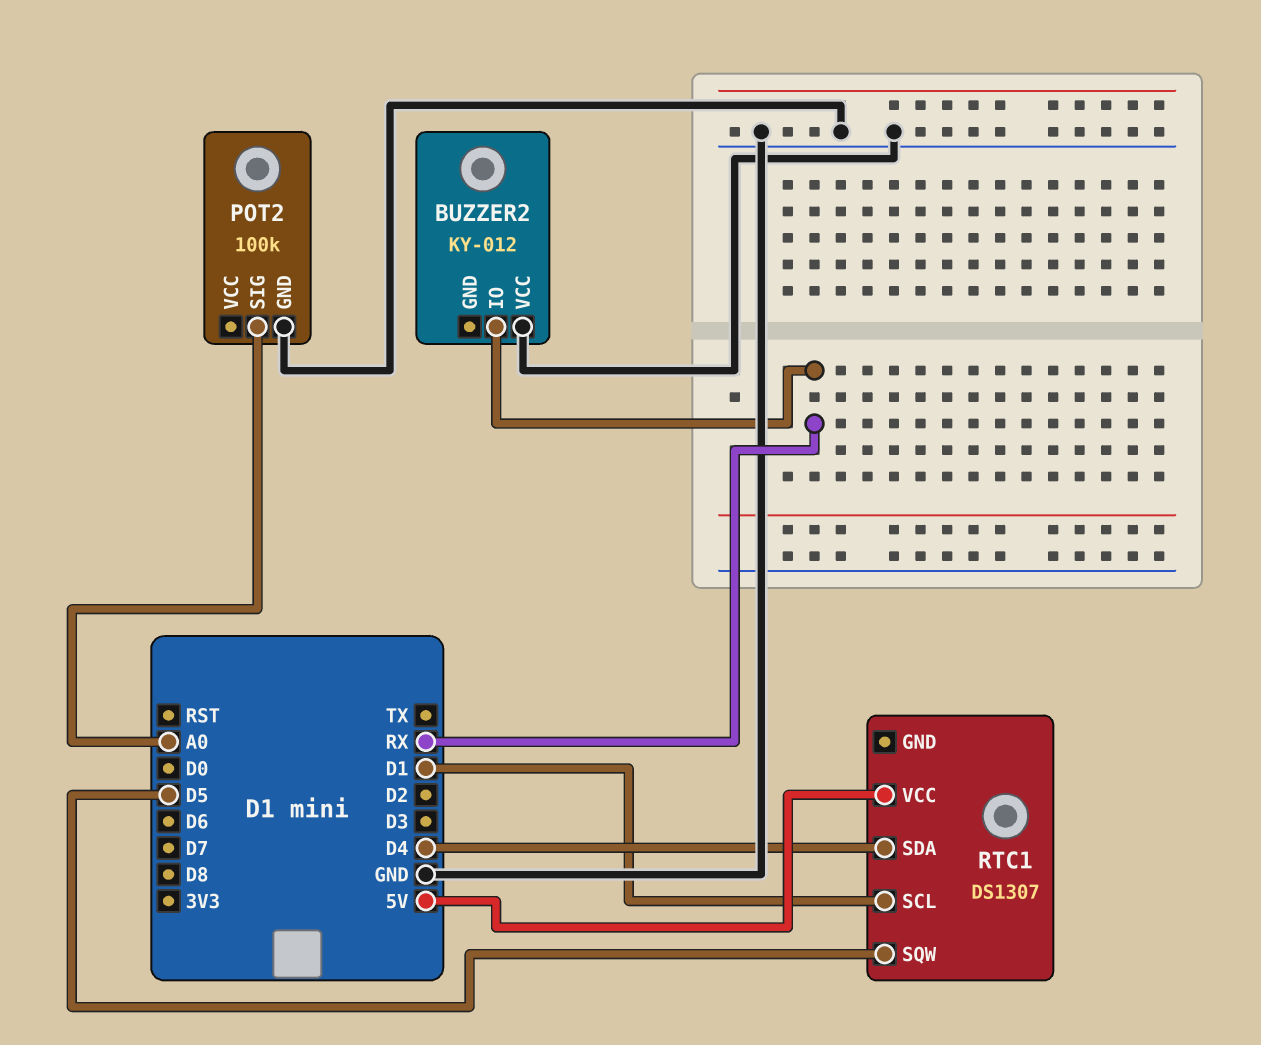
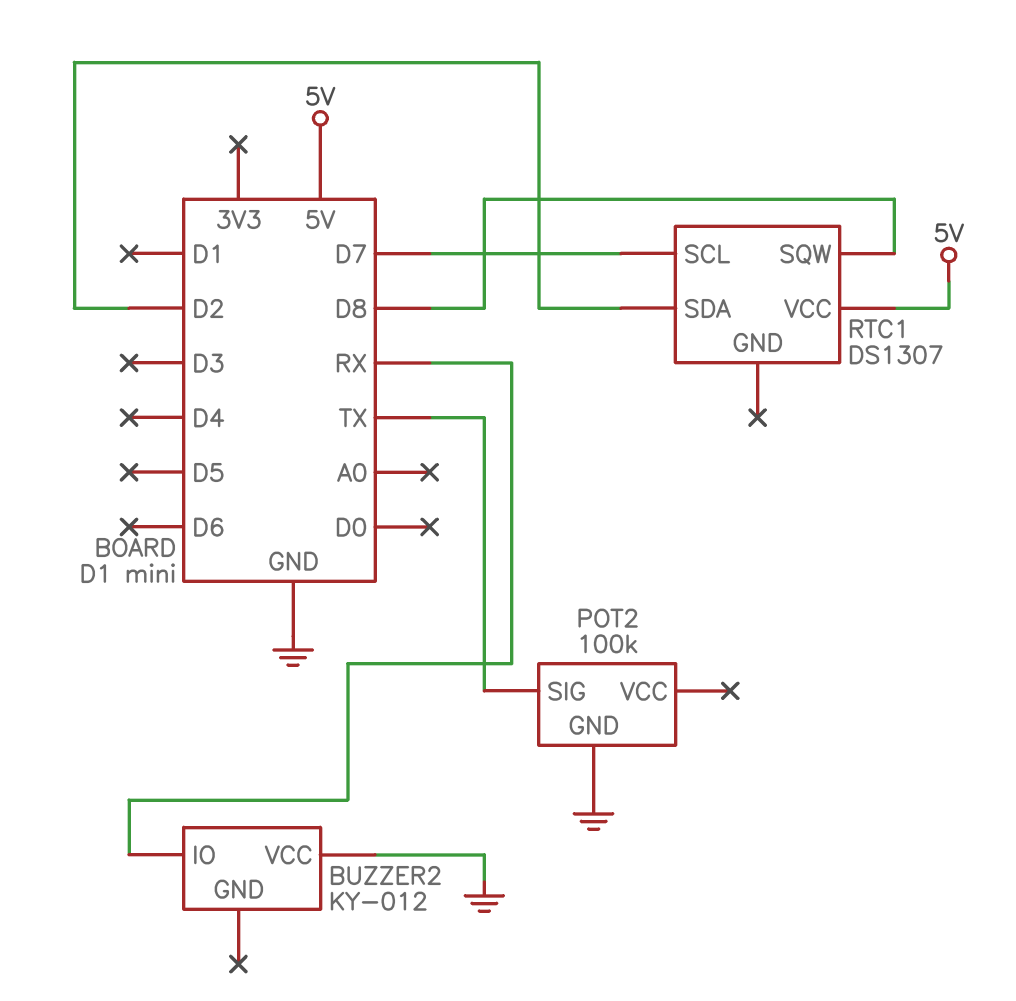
POT2 pin SIG: A0 -> TX
RTC1 pin SCL: D1 -> D7
RTC1 pin SDA: D4 -> D2
RTC1 pin SQW: D5 -> D8

